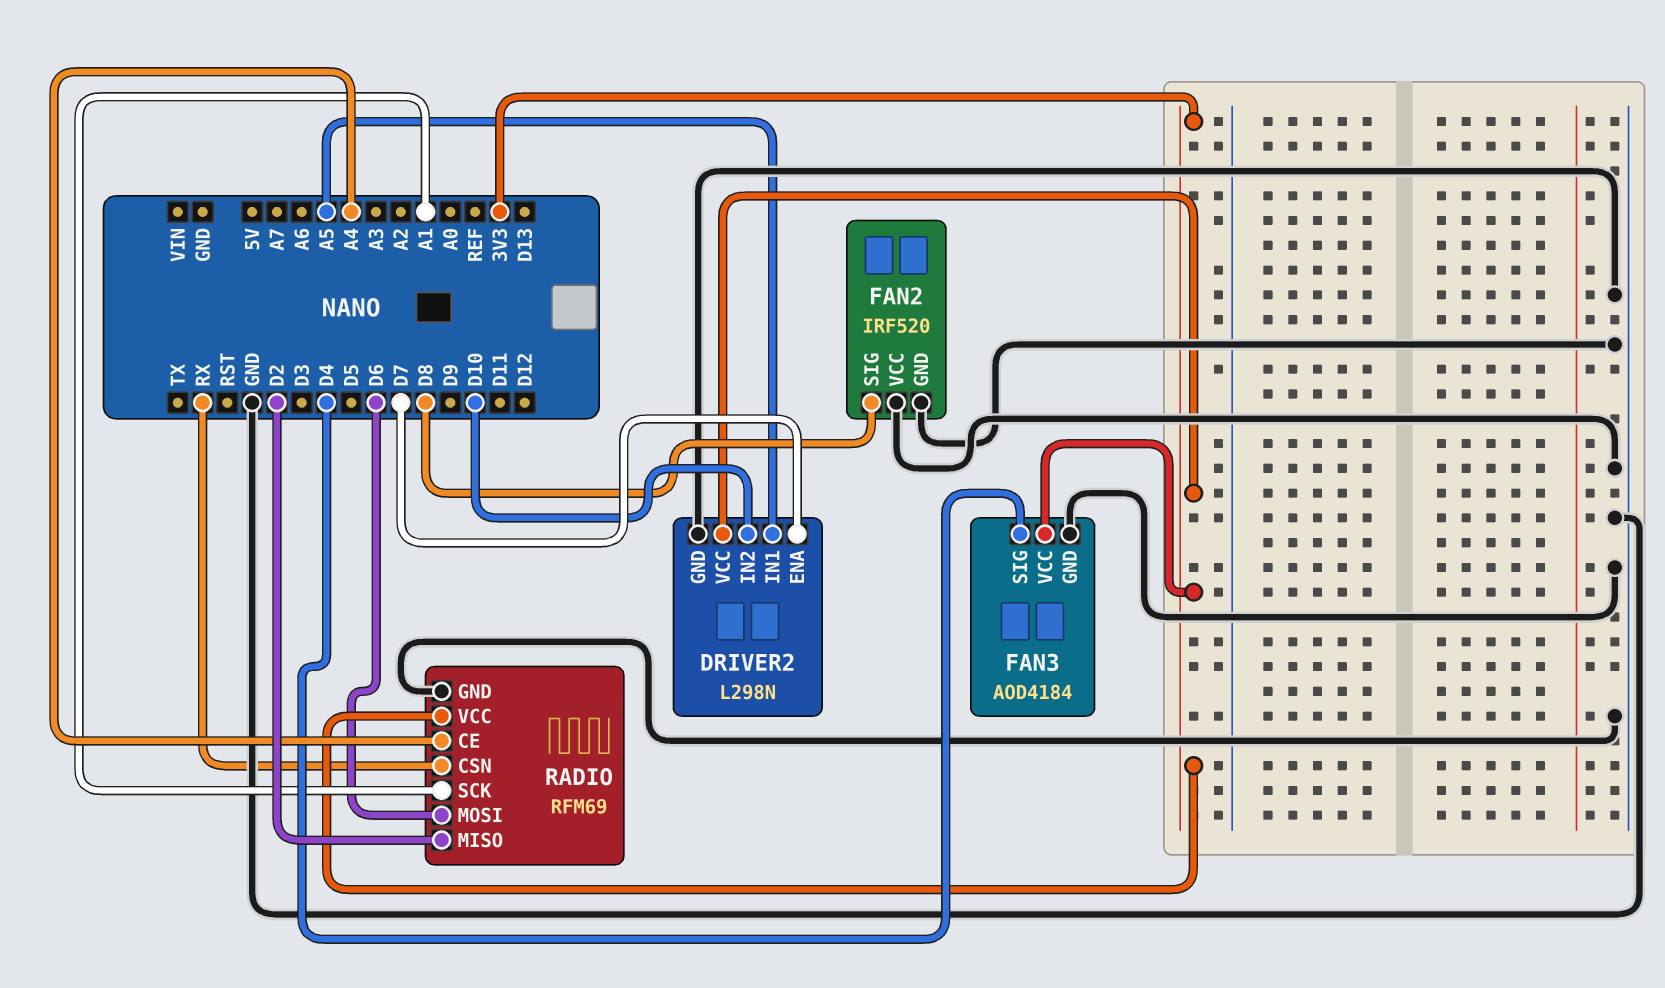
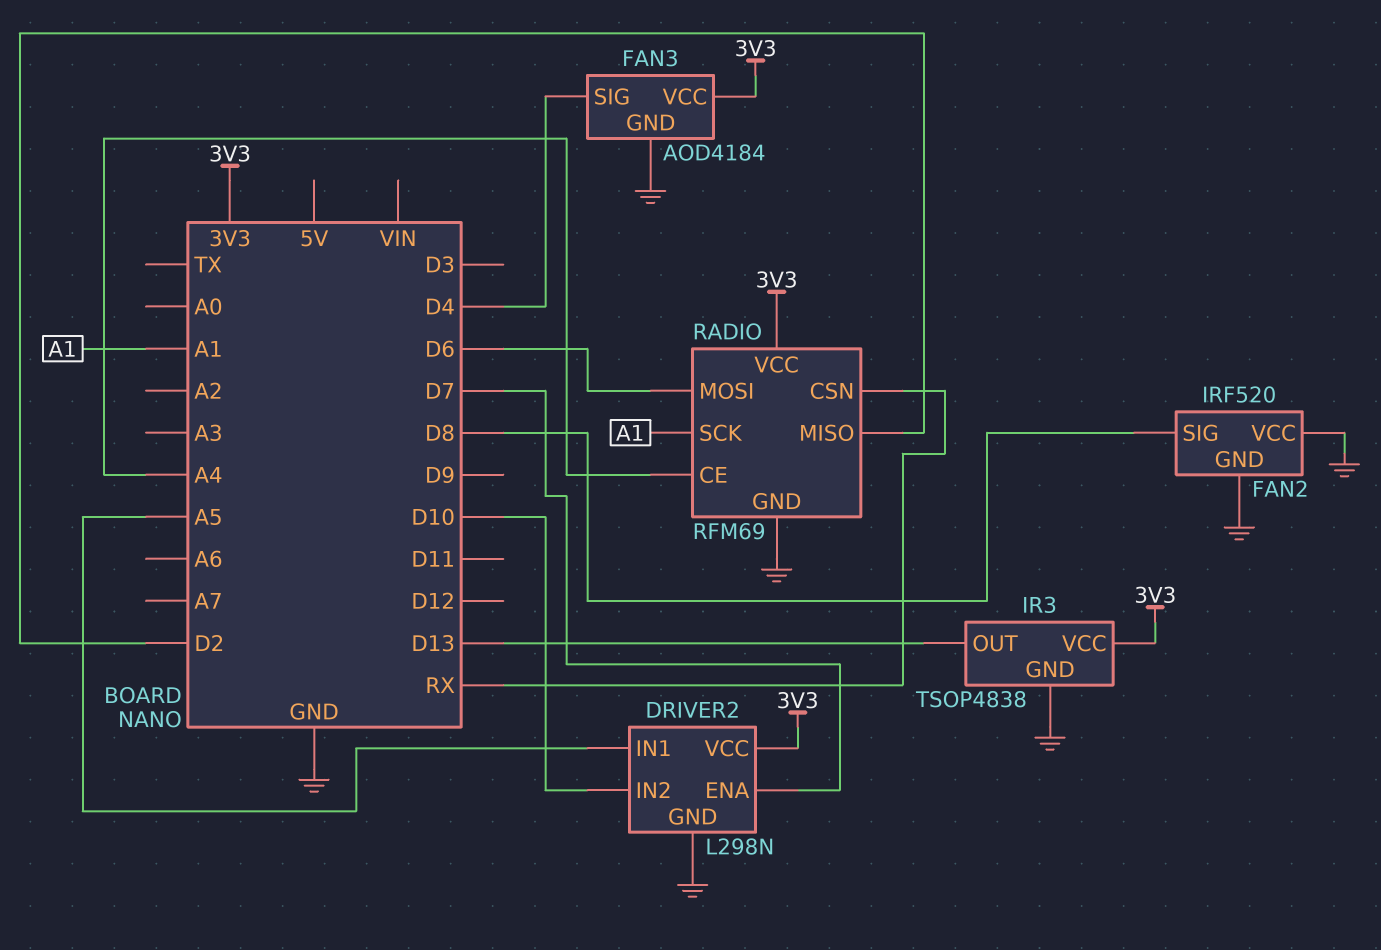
IR3: none -> TSOP4838
IR3 pin GND: none -> GND
IR3 pin OUT: none -> D13
IR3 pin VCC: none -> 3V3

